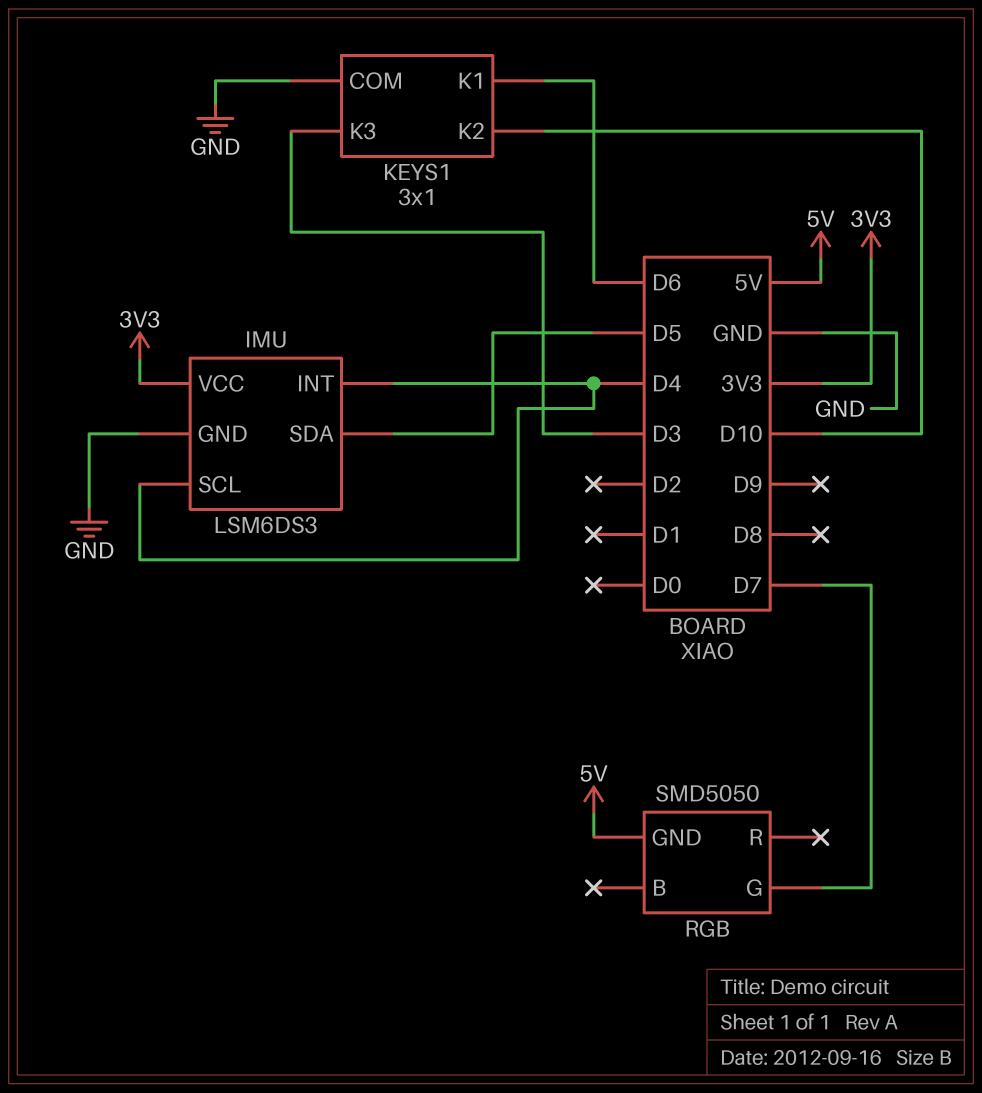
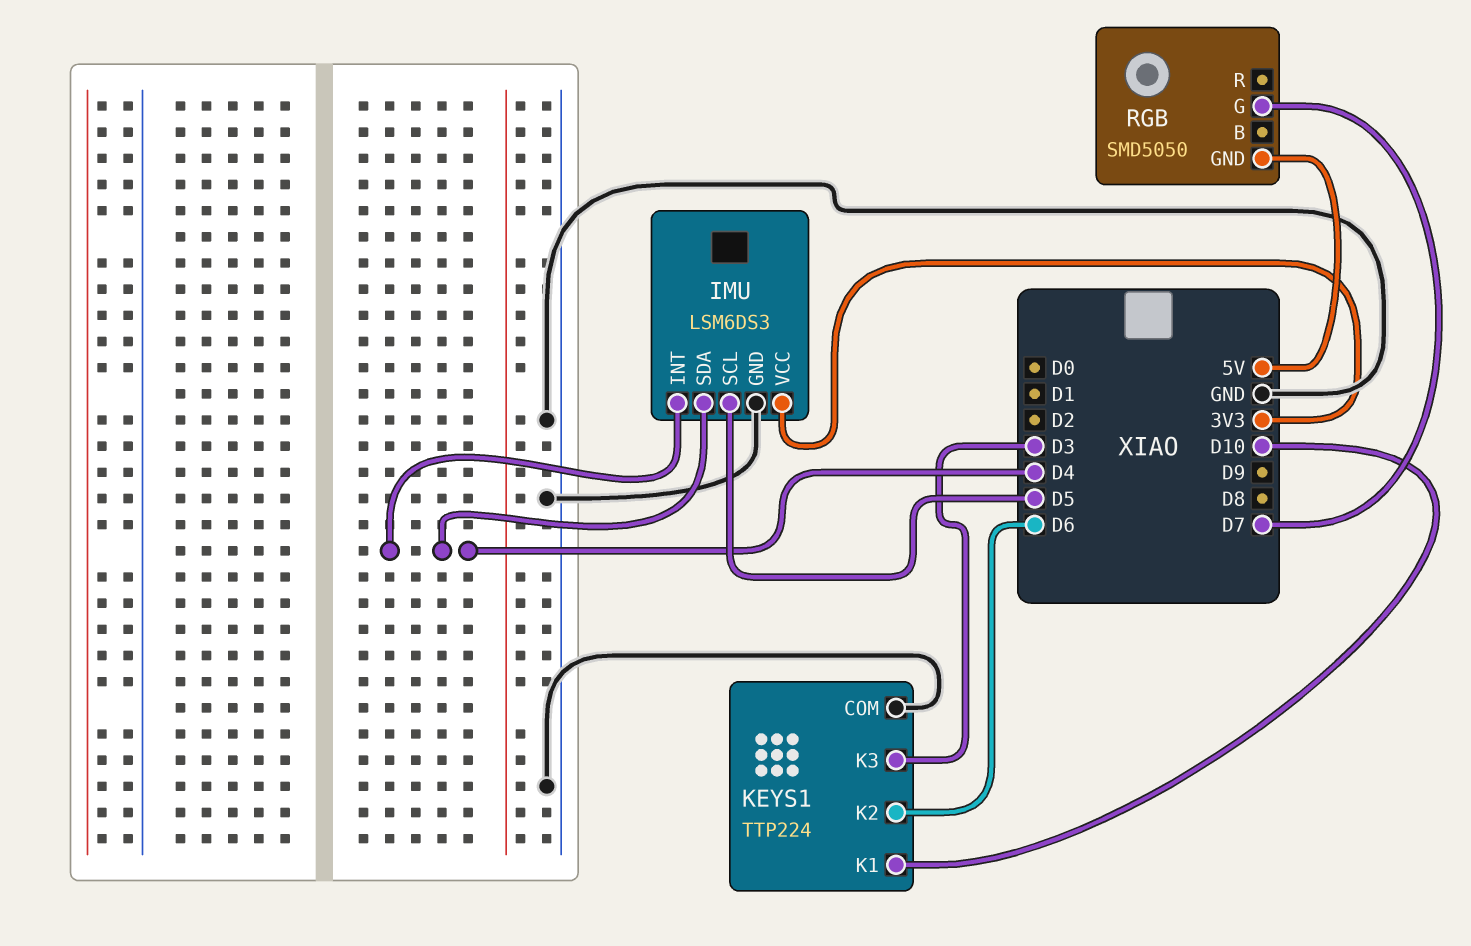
IMU pin SCL: D4 -> D5
IMU pin SDA: D5 -> D4
KEYS1: 3x1 -> TTP224
KEYS1 pin K1: D6 -> D10
KEYS1 pin K2: D10 -> D6

